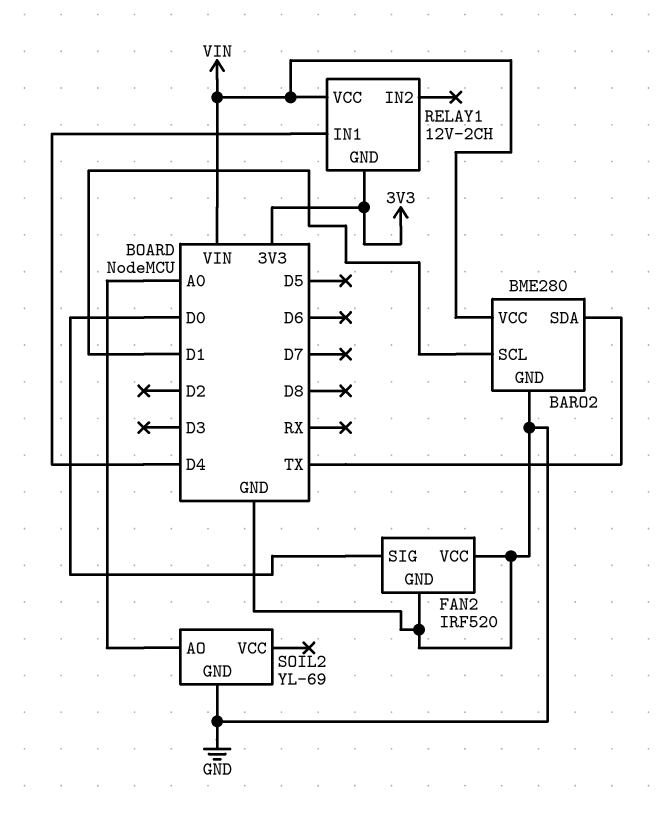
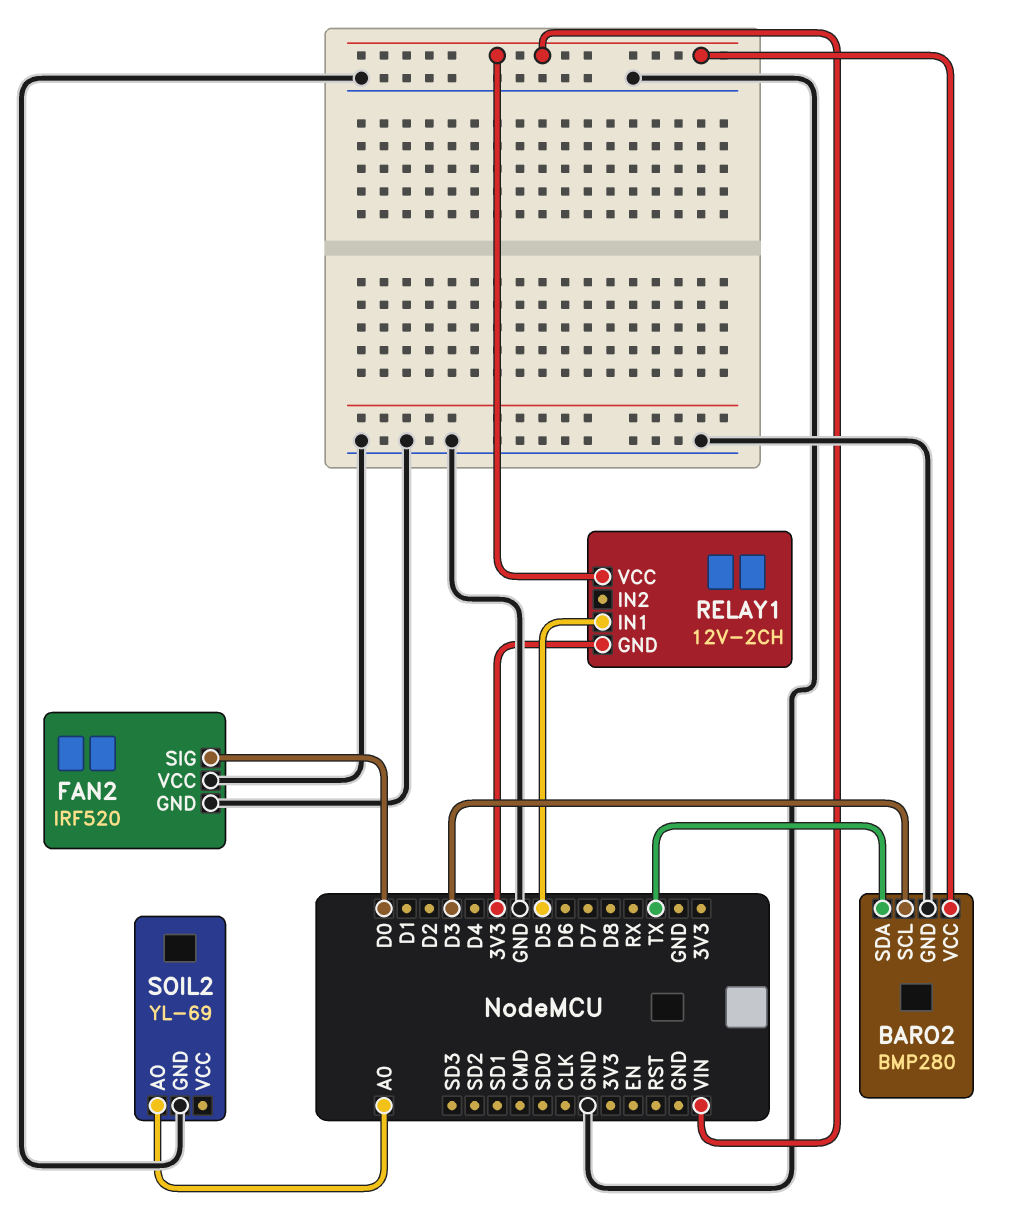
BARO2: BME280 -> BMP280
BARO2 pin SCL: D1 -> D3
RELAY1 pin IN1: D4 -> D5

